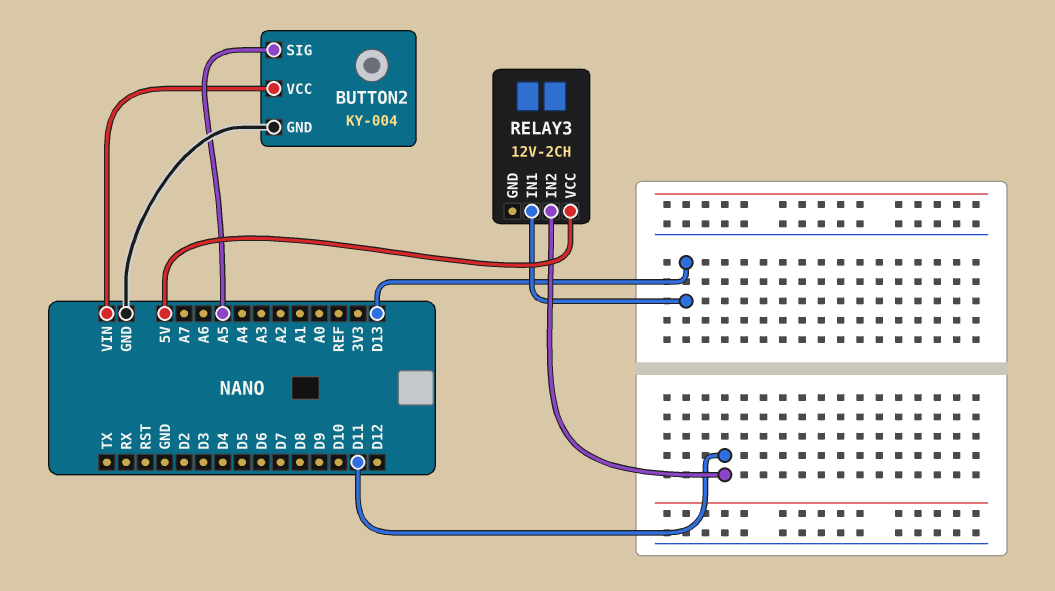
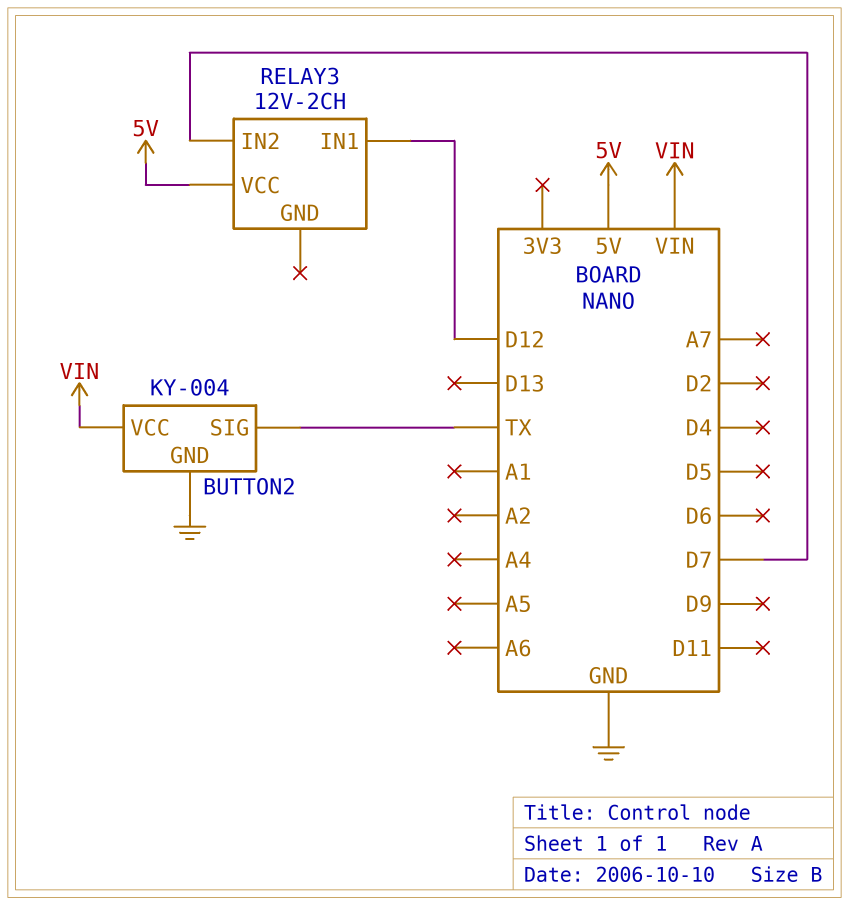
BUTTON2 pin SIG: A5 -> TX
RELAY3 pin IN1: D13 -> D12
RELAY3 pin IN2: D11 -> D7

